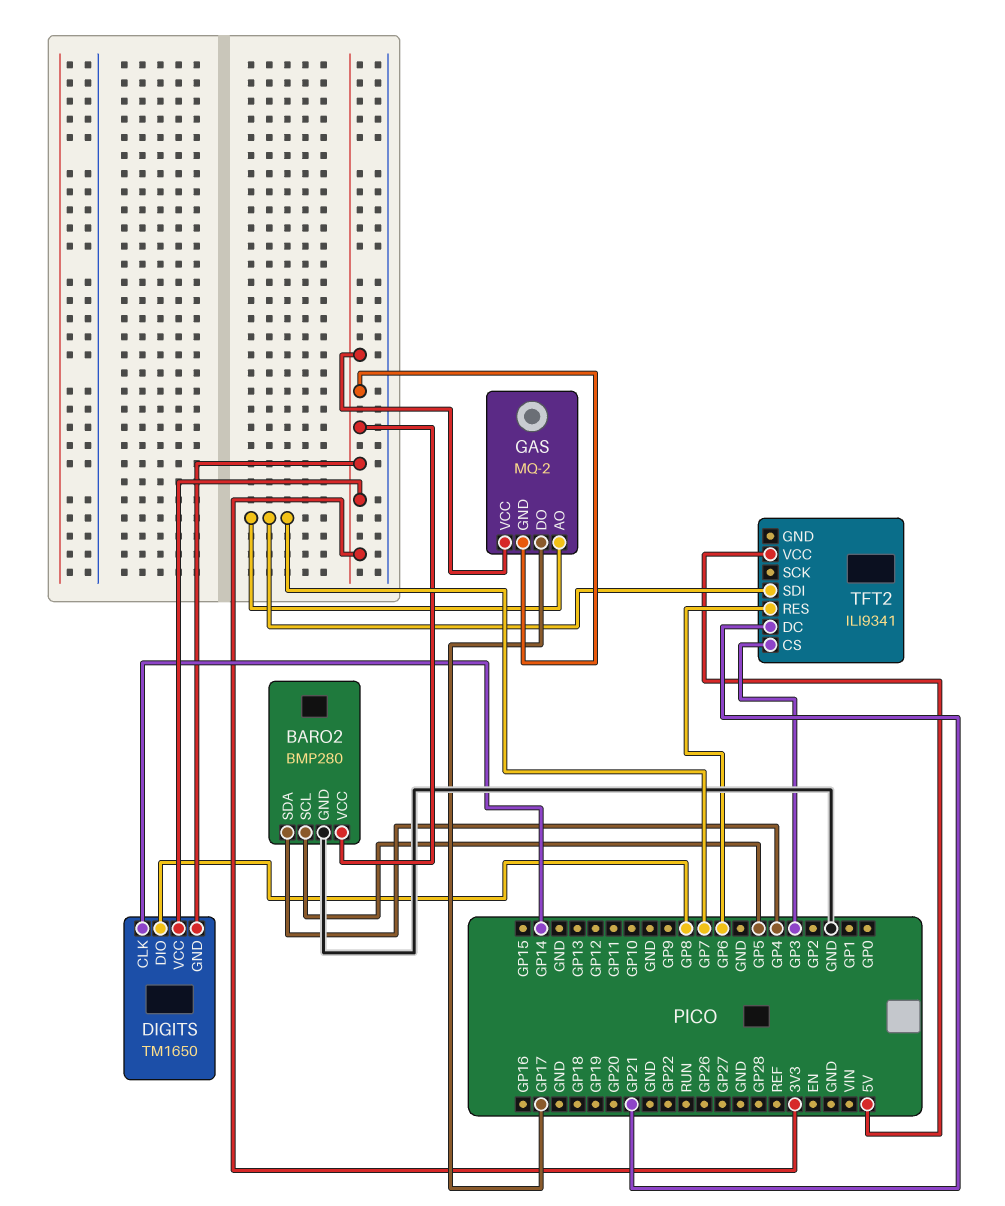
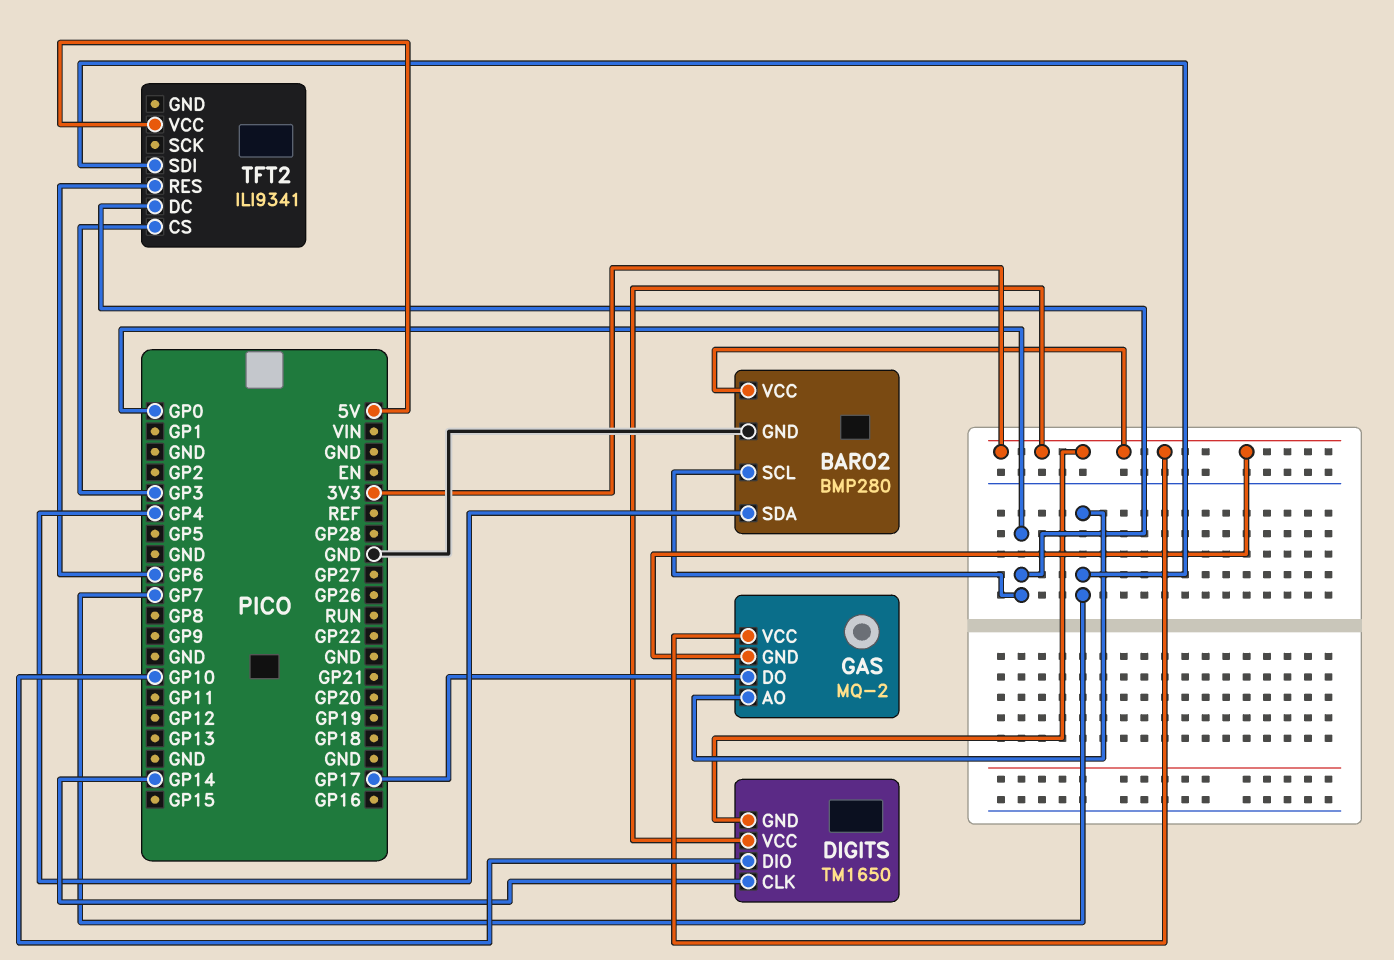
BARO2 pin SCL: GP5 -> GP0
DIGITS pin DIO: GP8 -> GP10
TFT2 pin DC: GP21 -> GP0

